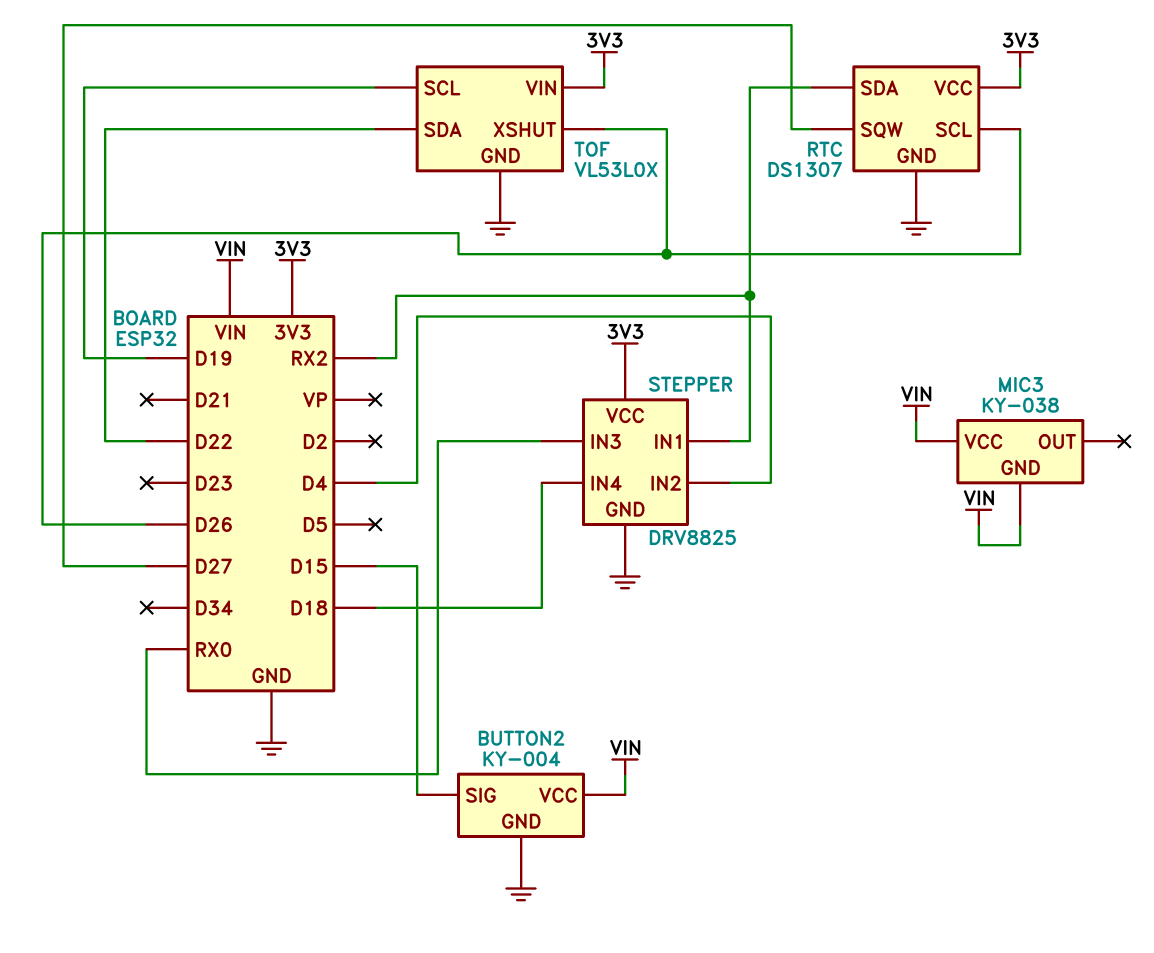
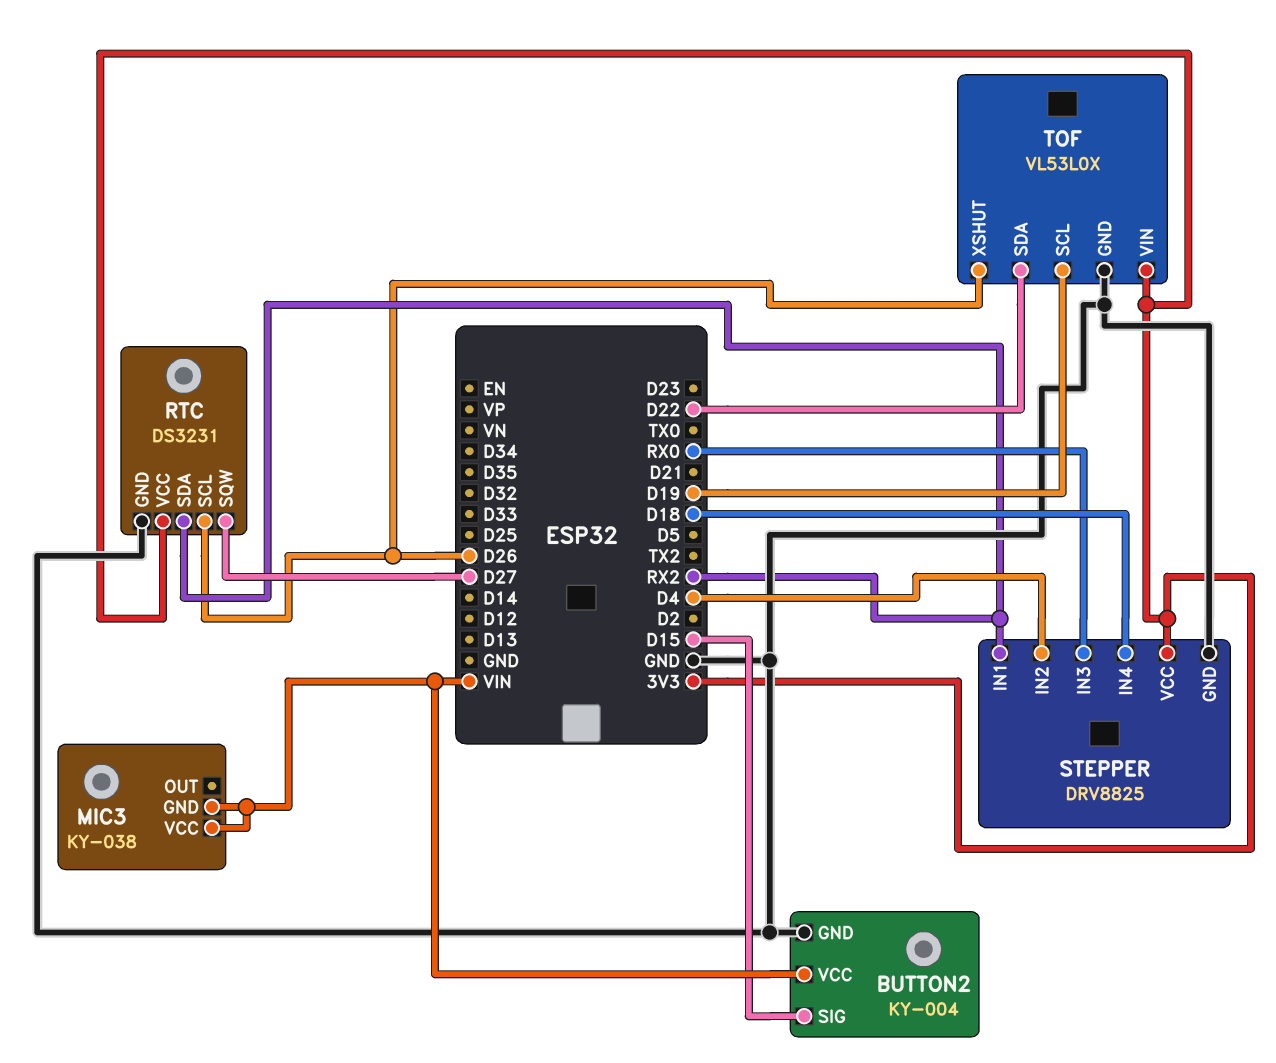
RTC: DS1307 -> DS3231

